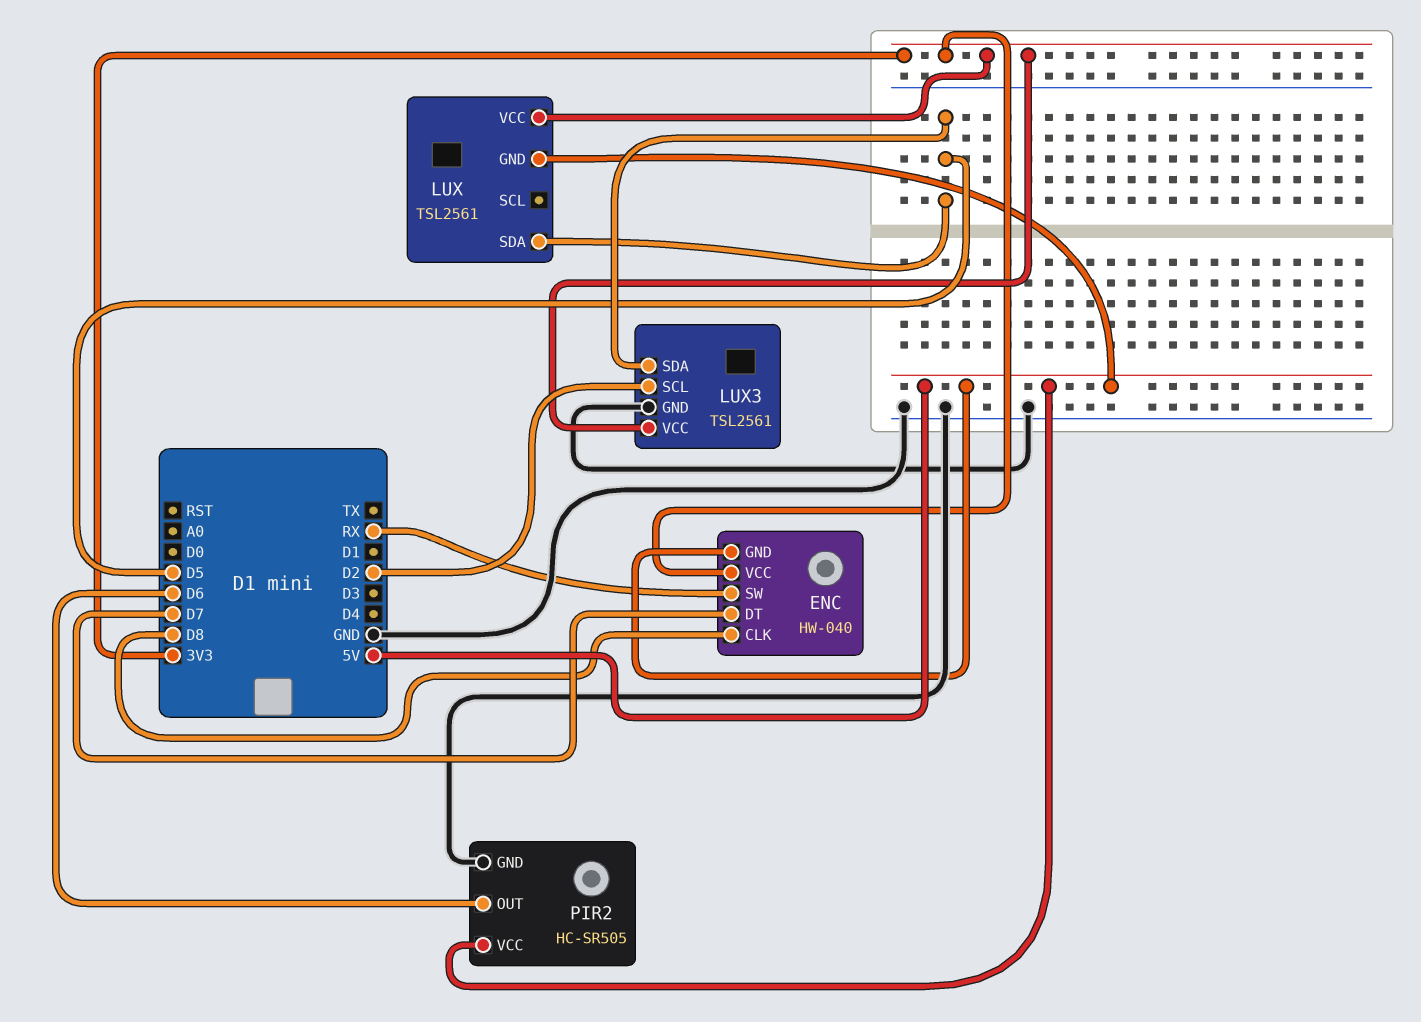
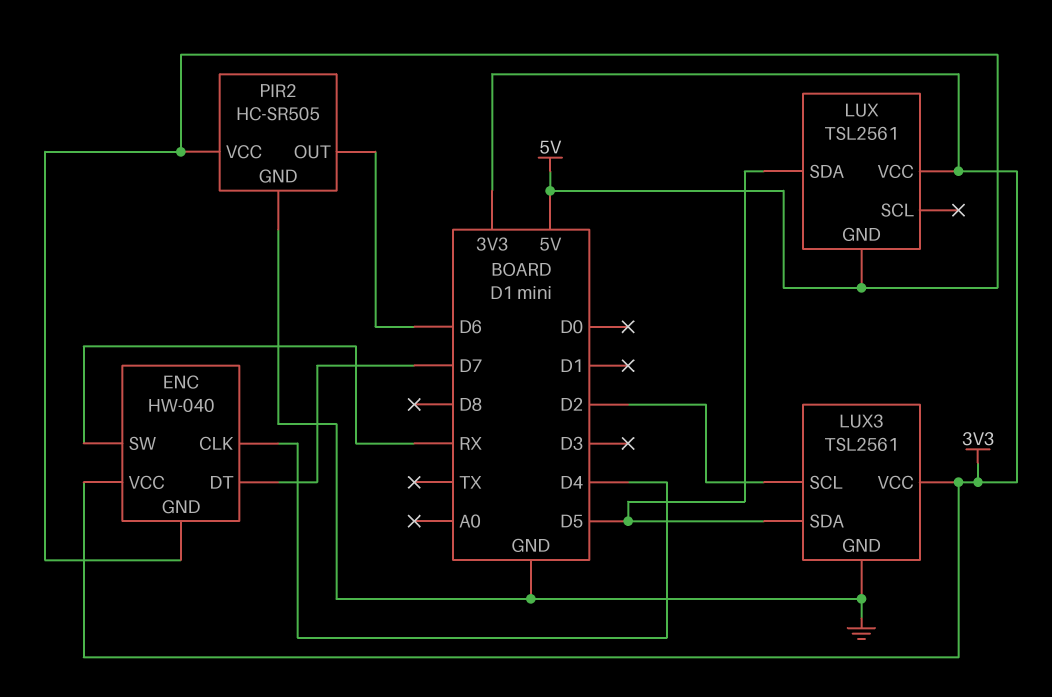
ENC pin CLK: D8 -> D4

